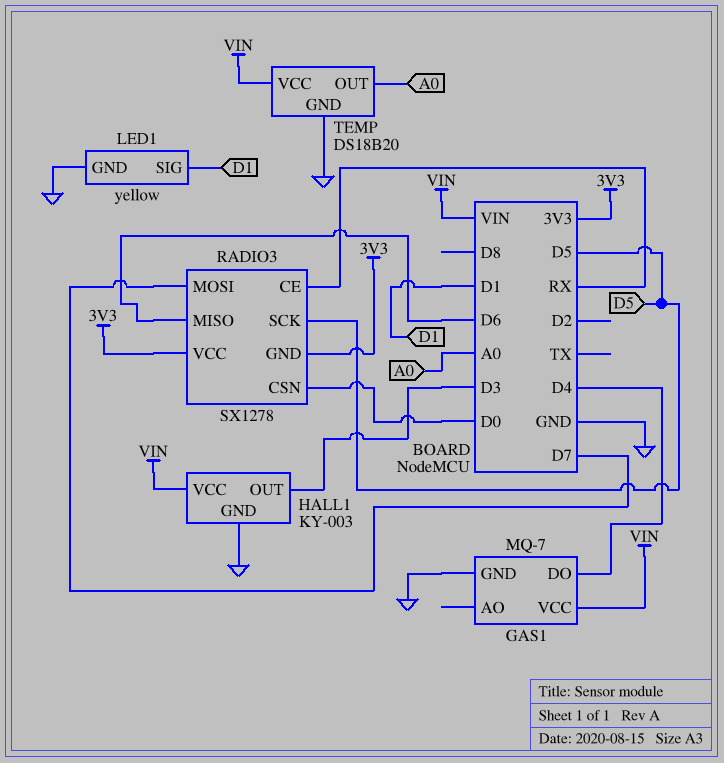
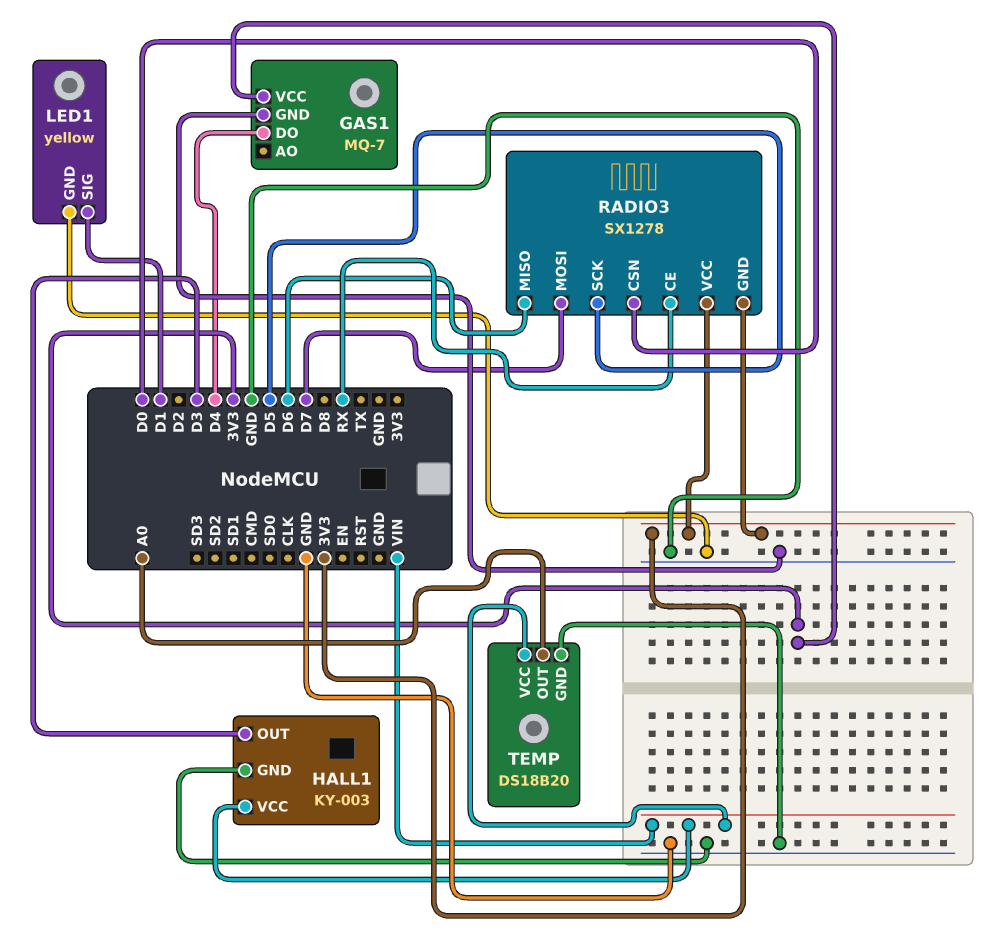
GAS1 pin VCC: VIN -> 3V3

